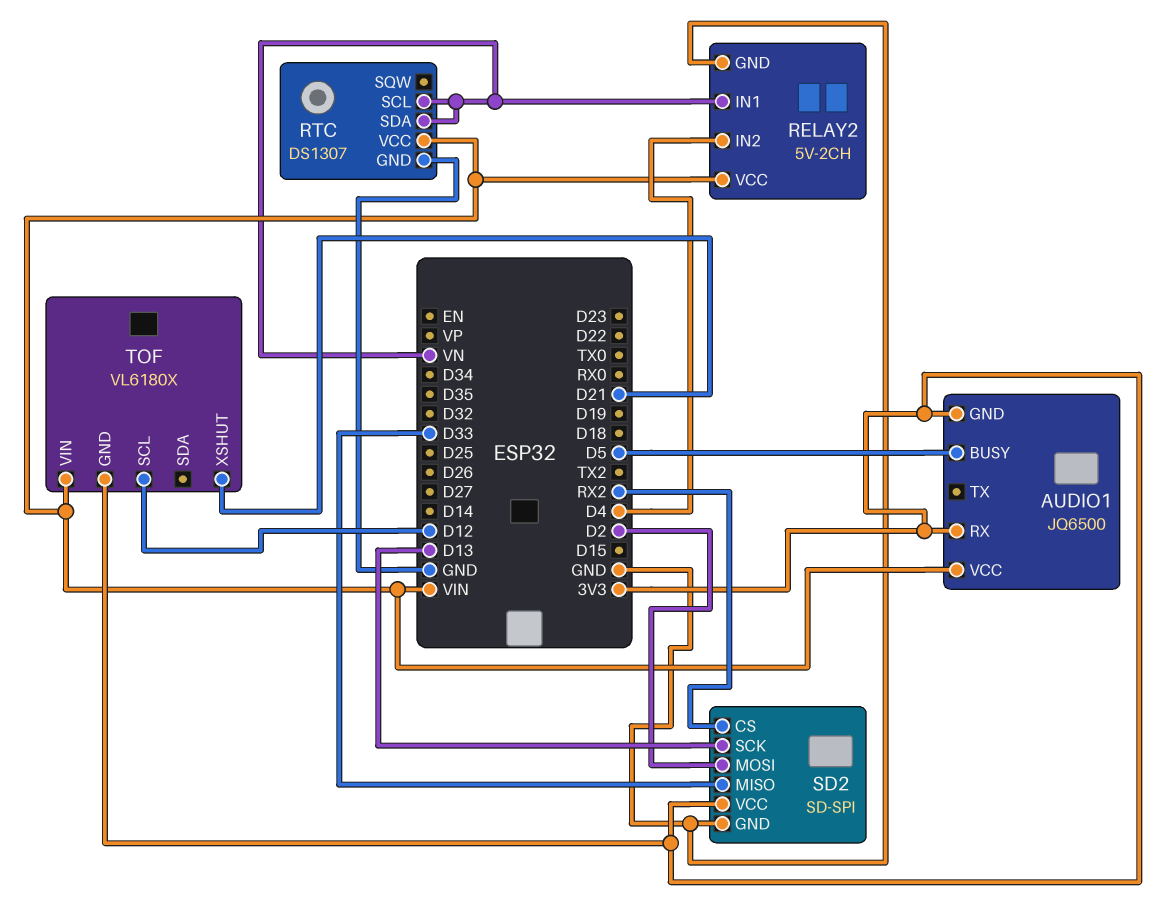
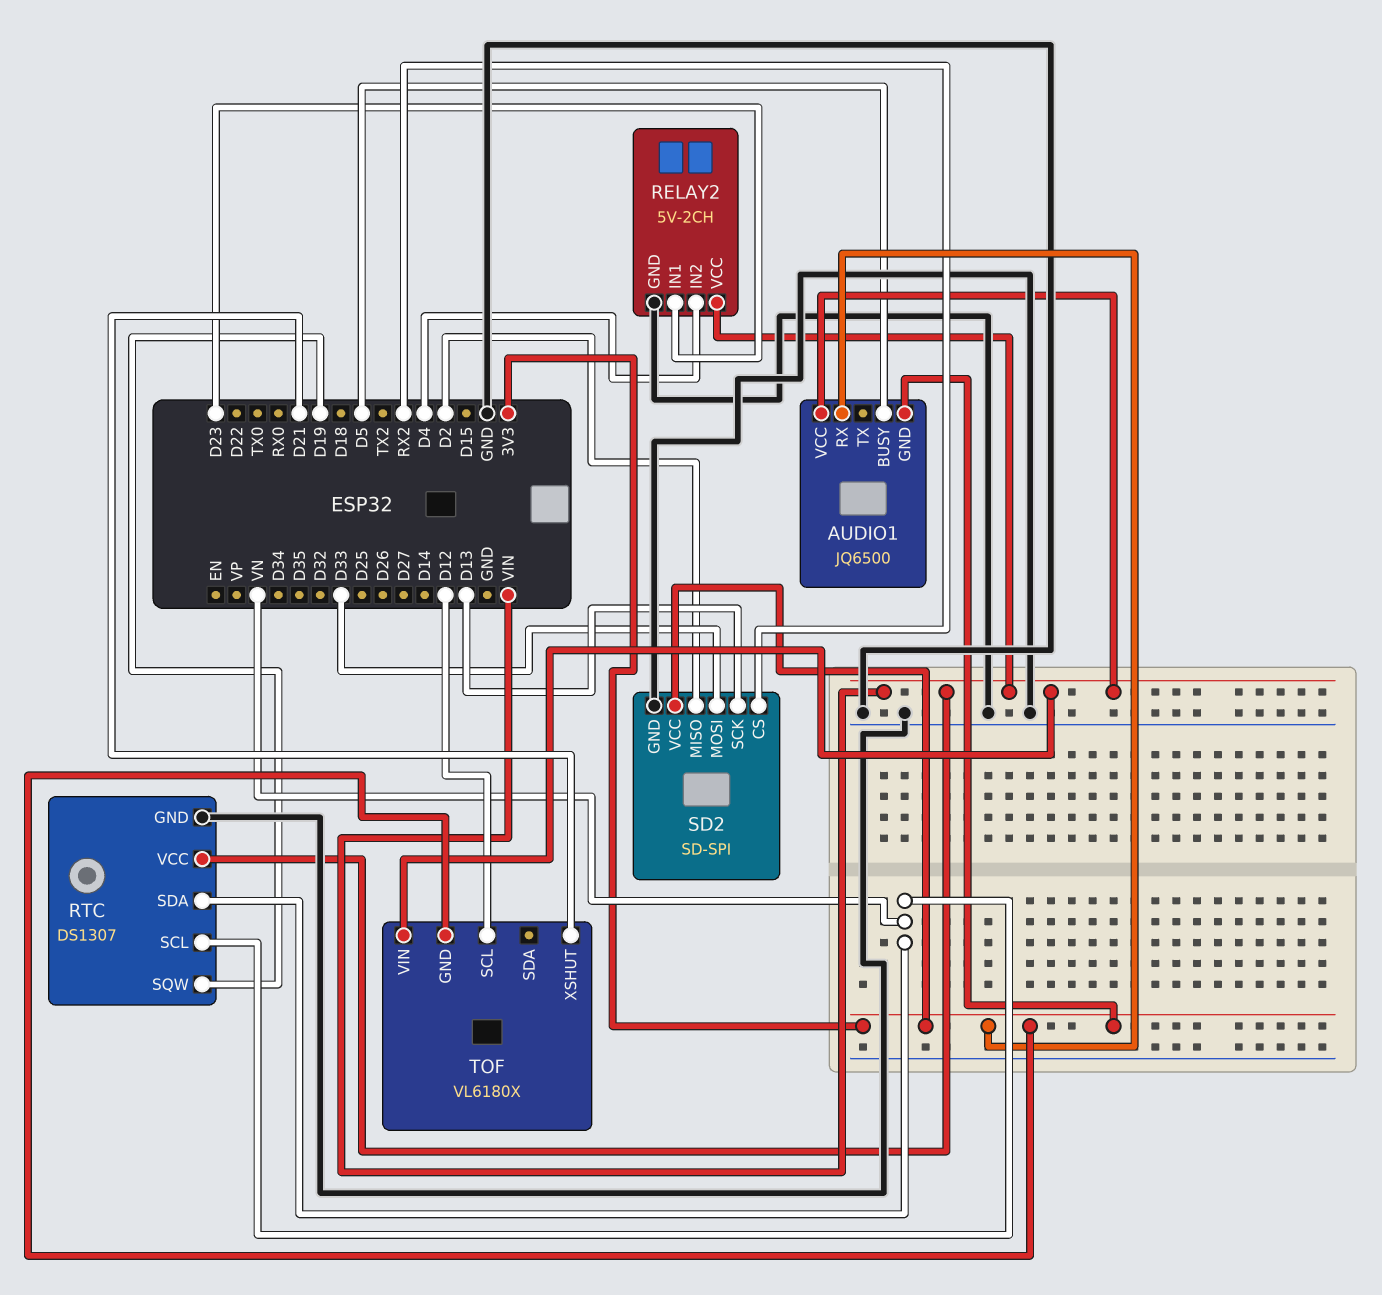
RELAY2 pin IN1: VN -> D23
RTC pin SQW: none -> D19
SD2 pin MISO: D33 -> D2
SD2 pin MOSI: D2 -> D33

